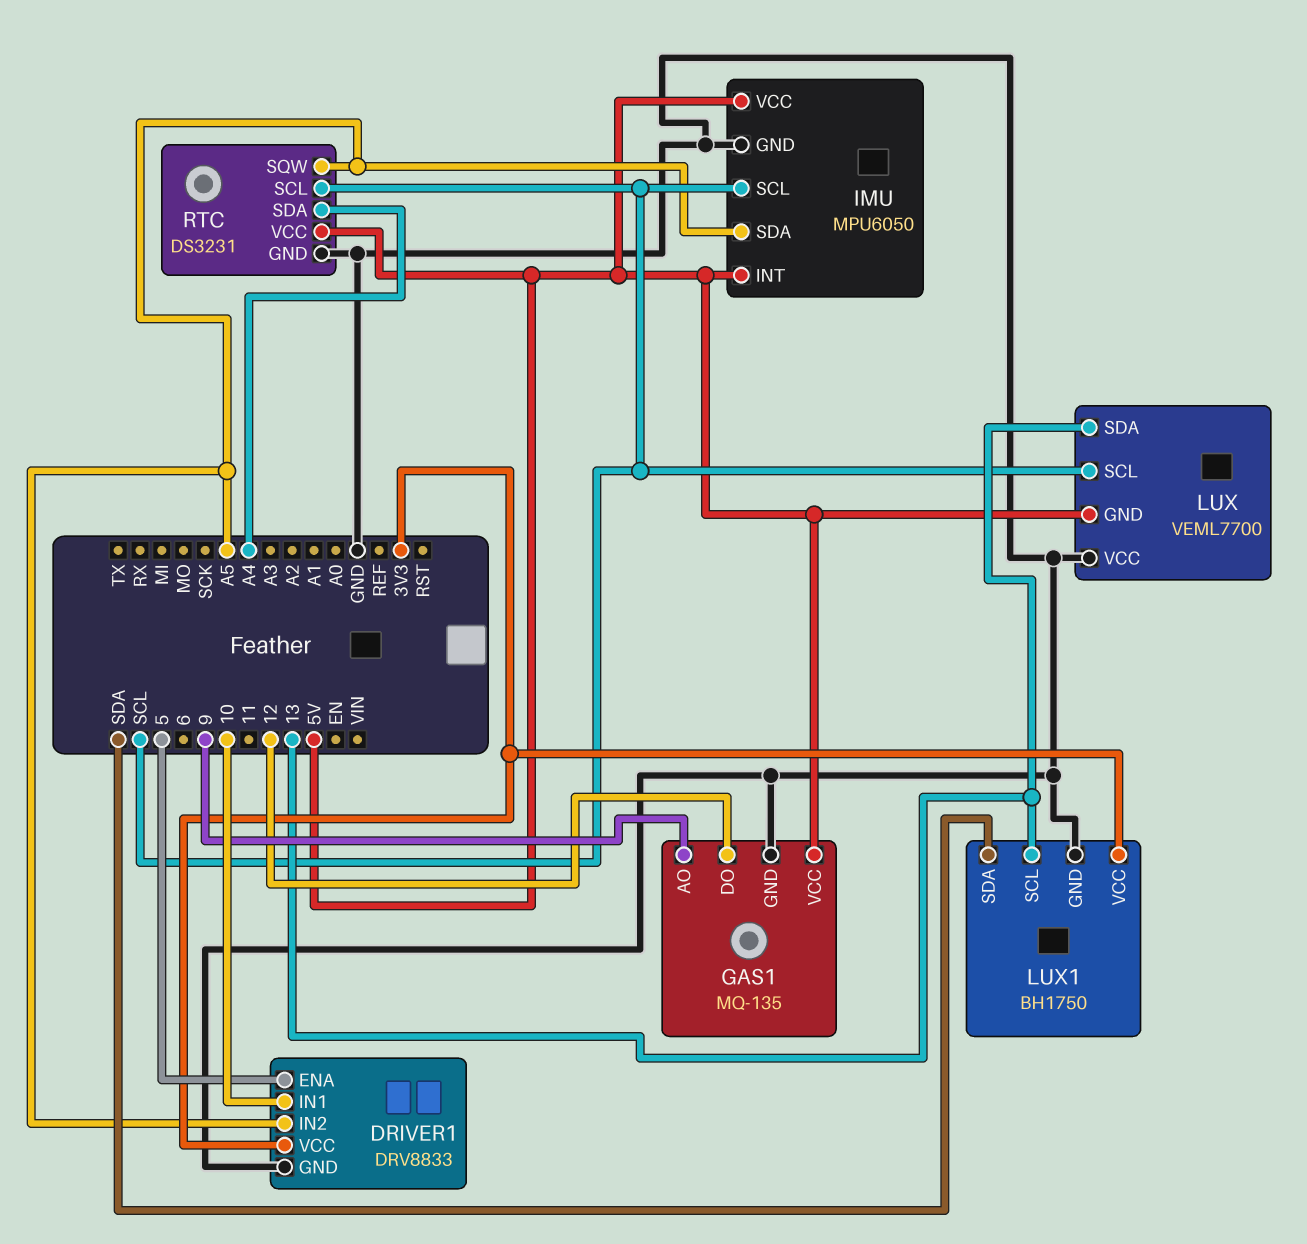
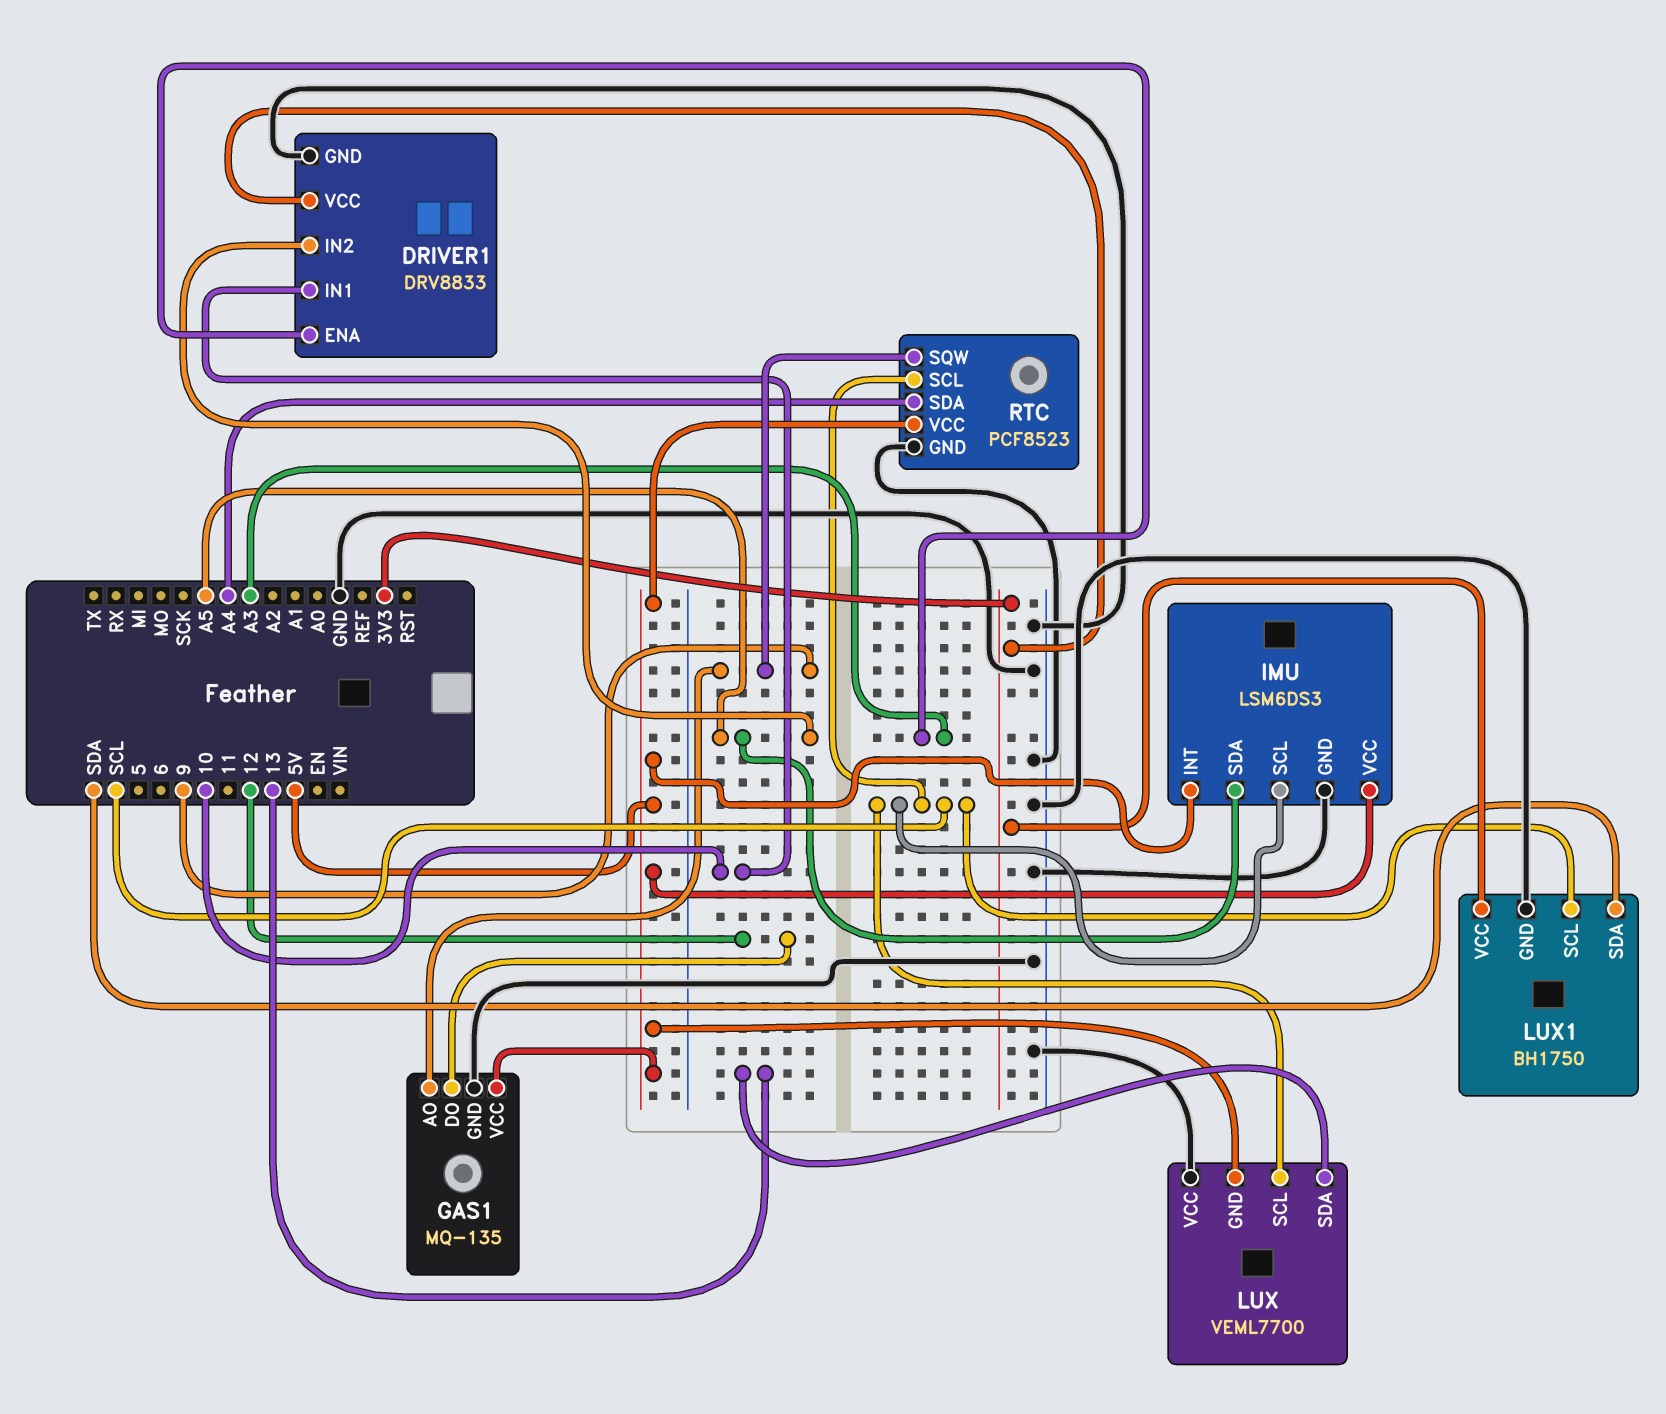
DRIVER1 pin ENA: 5 -> A3
IMU: MPU6050 -> LSM6DS3
LUX1 pin SCL: 13 -> SCL
RTC: DS3231 -> PCF8523
RTC pin SQW: A5 -> 9

